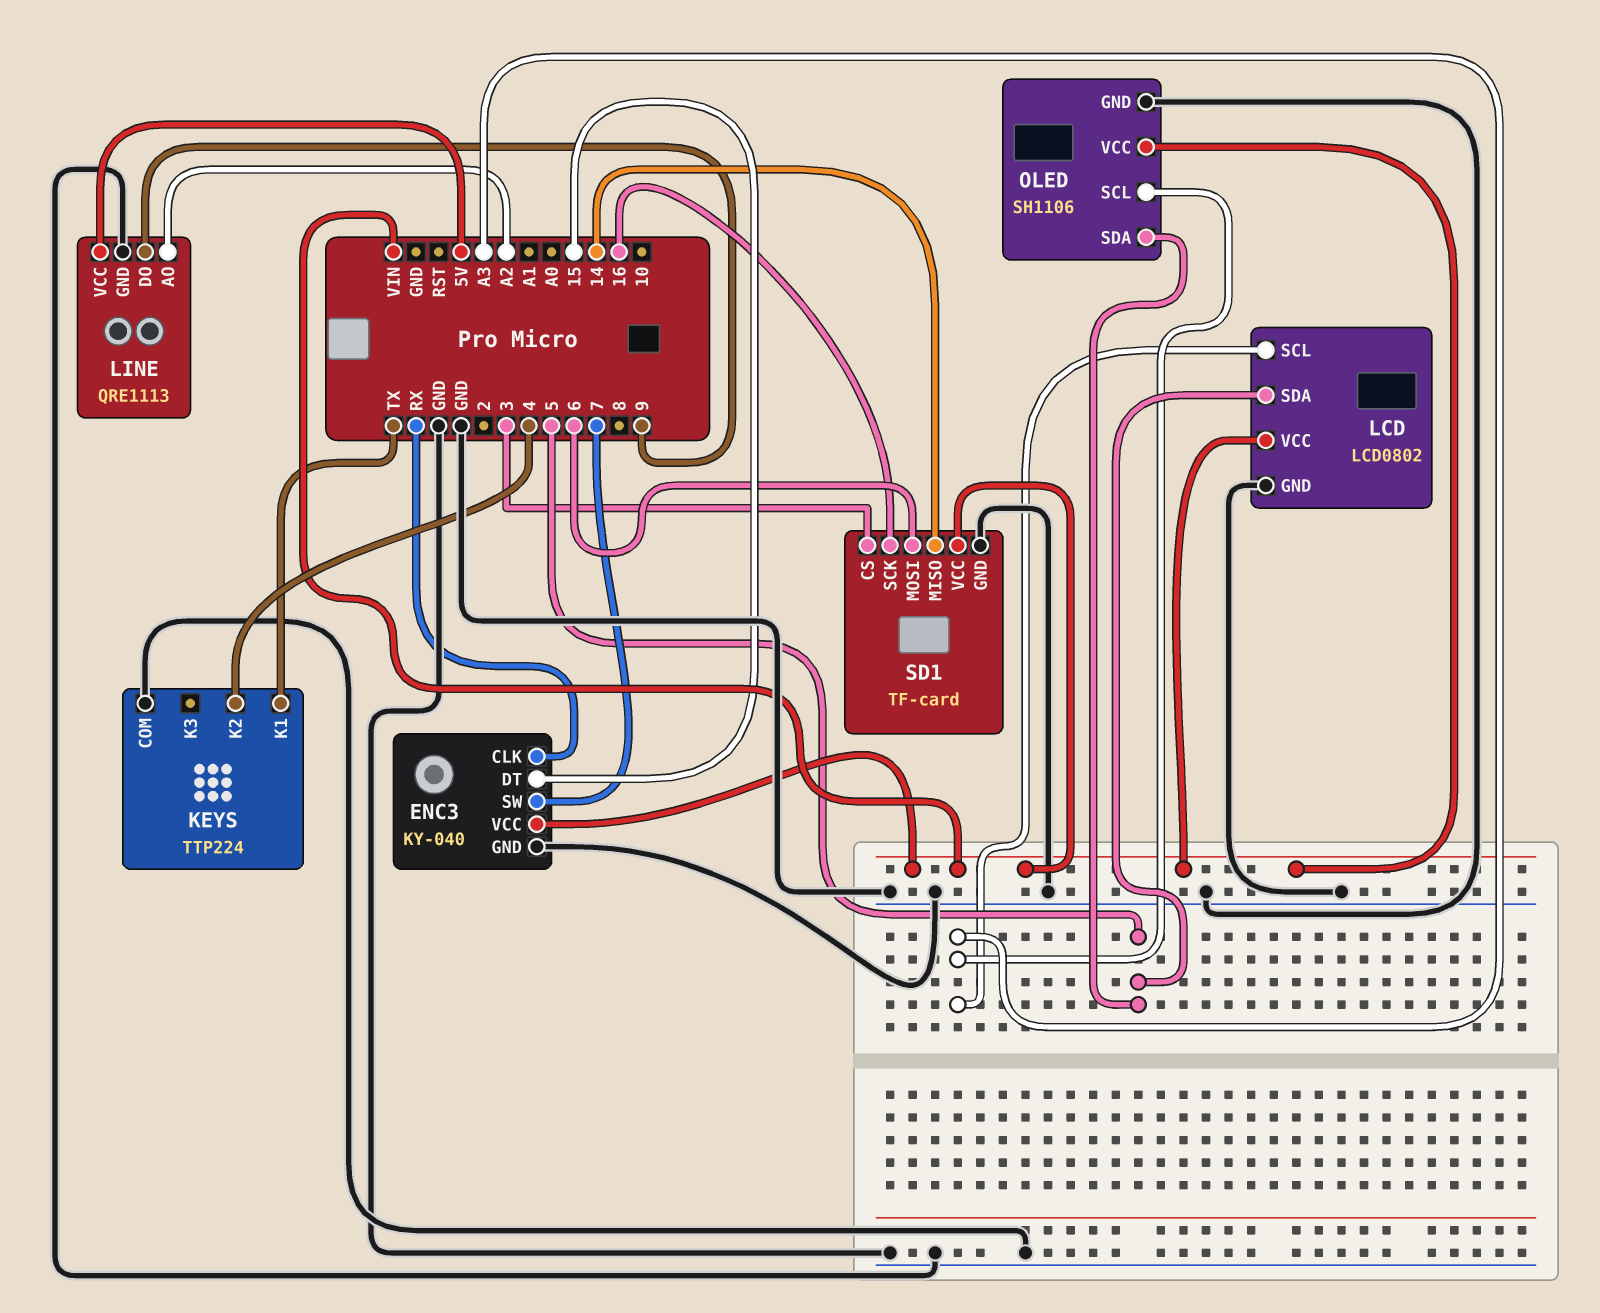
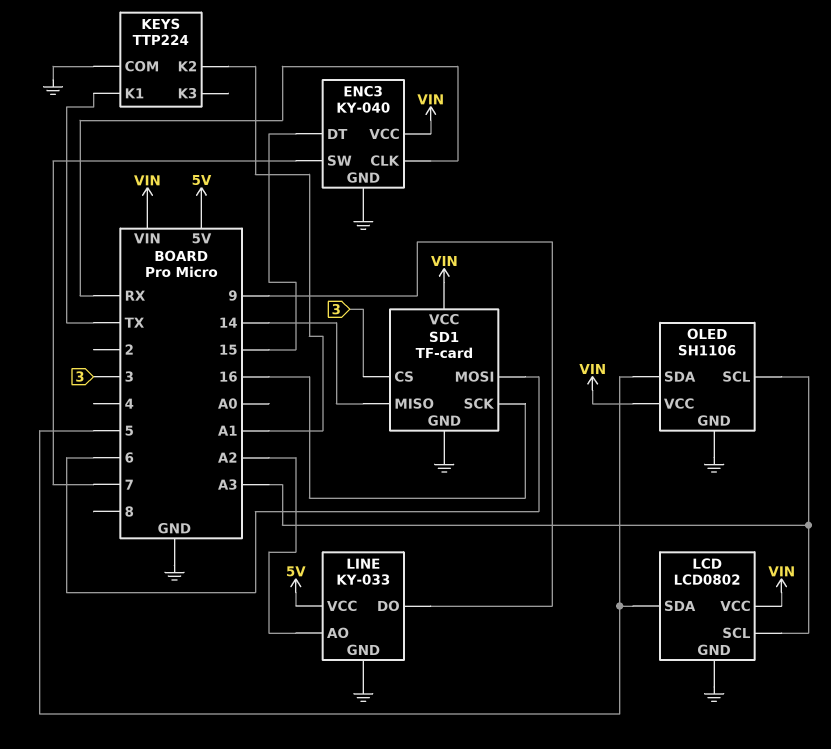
KEYS pin K2: 4 -> A1
LINE: QRE1113 -> KY-033

